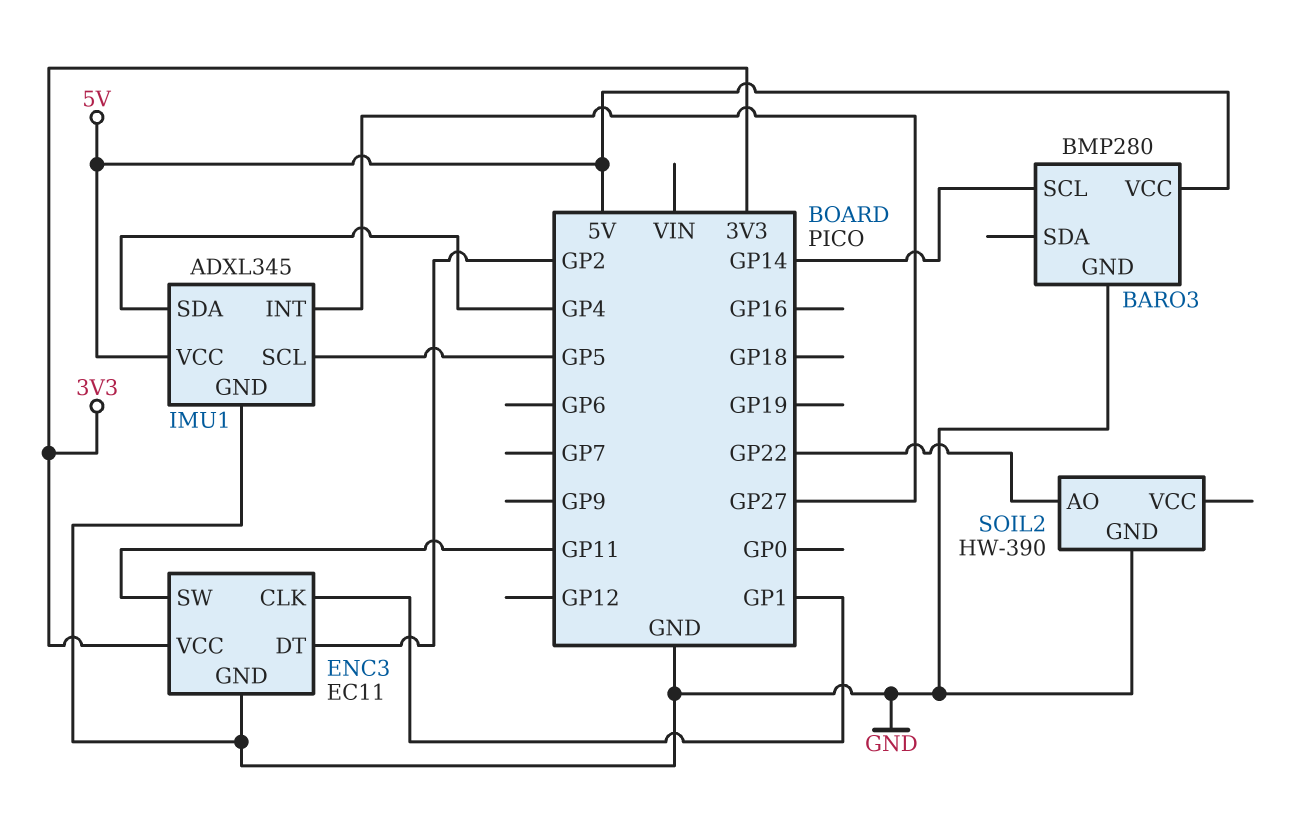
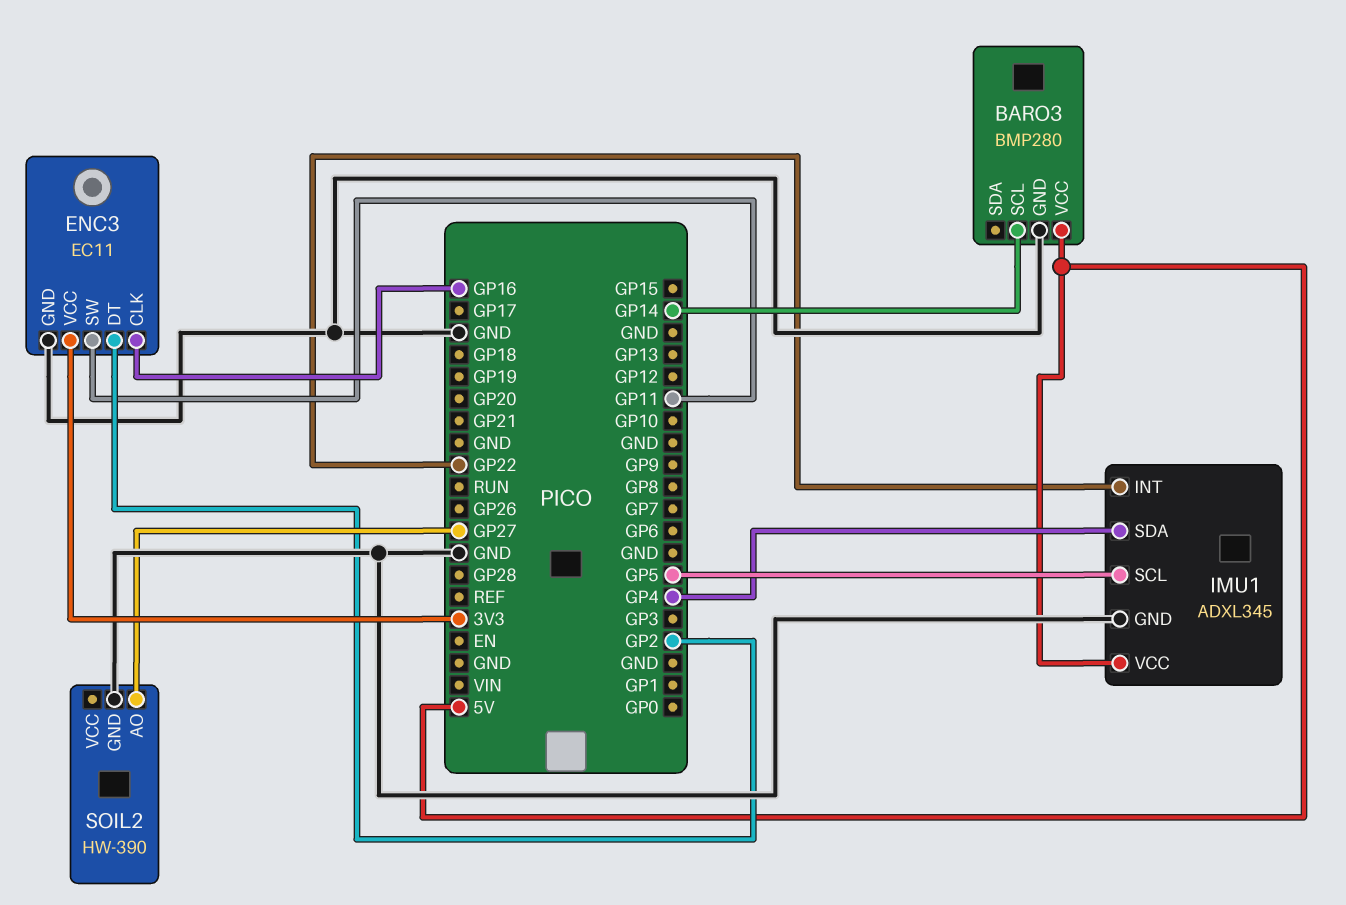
ENC3 pin CLK: GP1 -> GP16
IMU1 pin INT: GP27 -> GP22
SOIL2 pin AO: GP22 -> GP27

